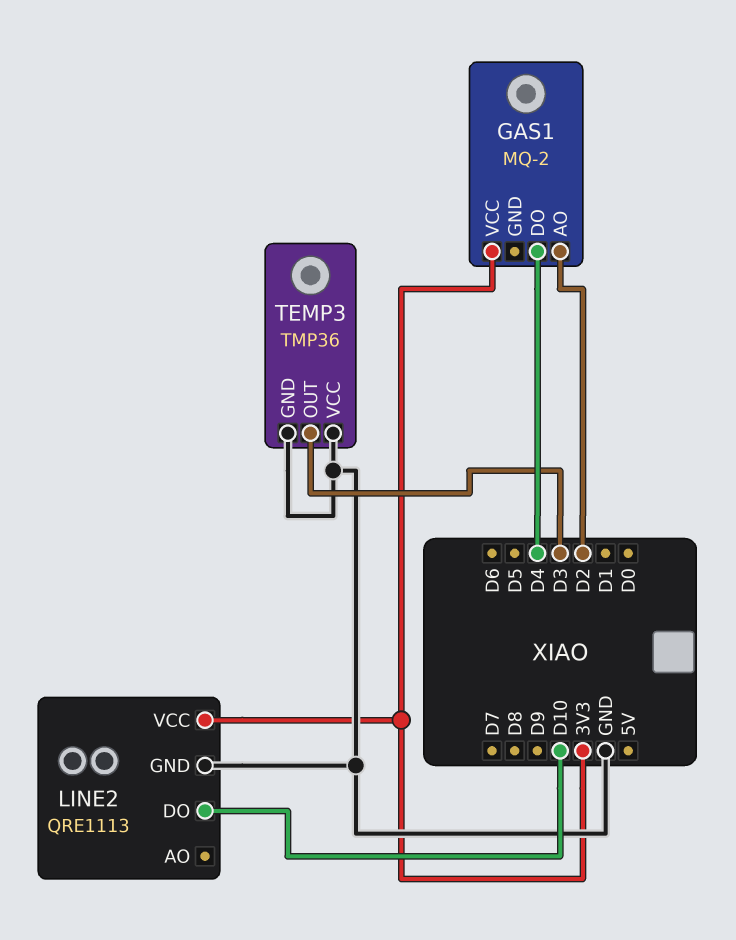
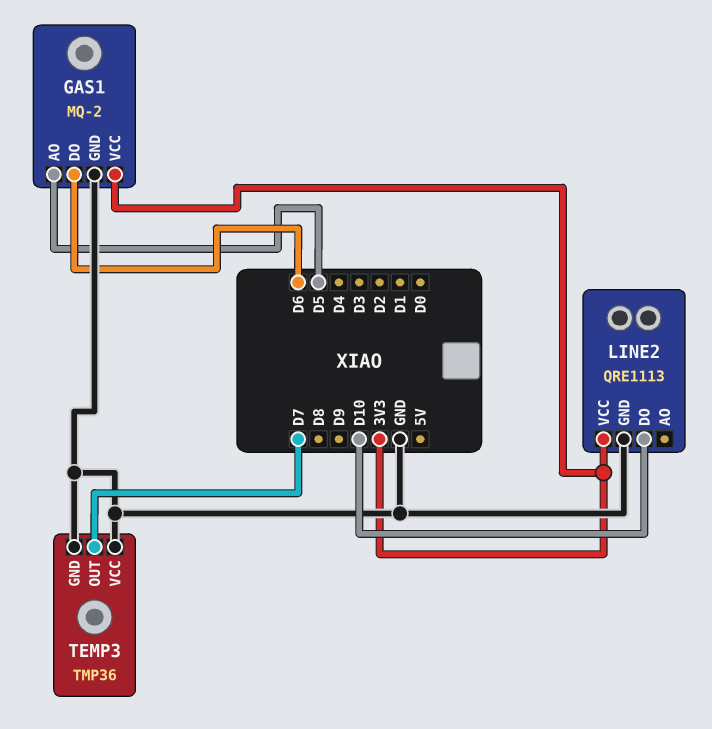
GAS1 pin AO: D2 -> D5
GAS1 pin DO: D4 -> D6
GAS1 pin GND: none -> GND
TEMP3 pin OUT: D3 -> D7

